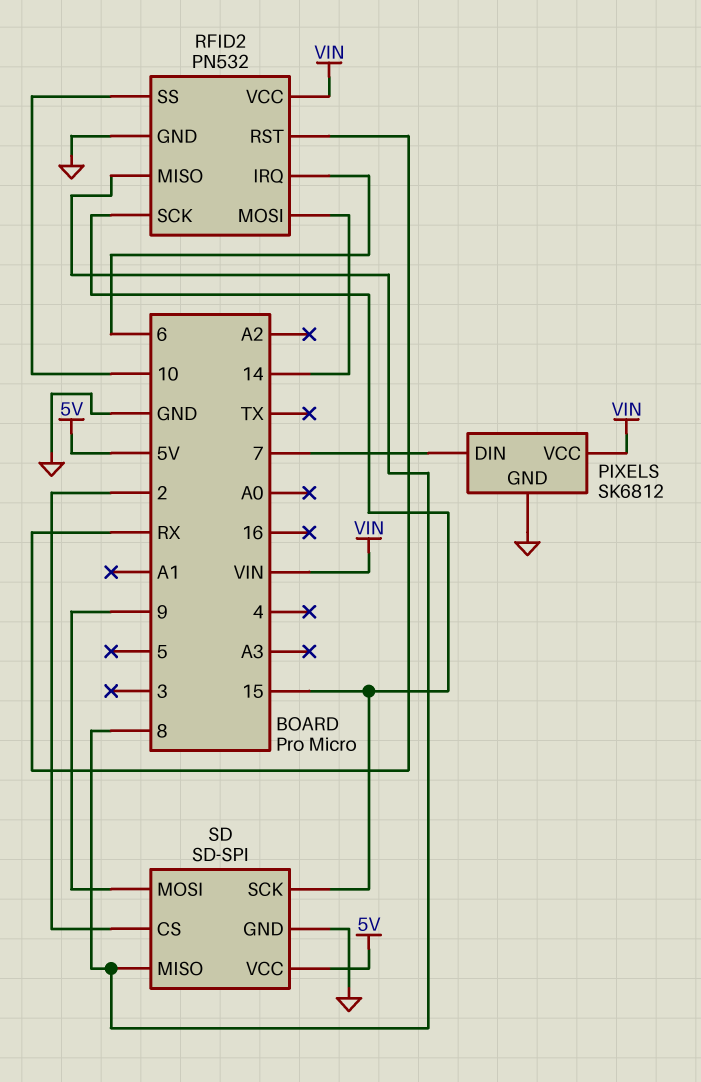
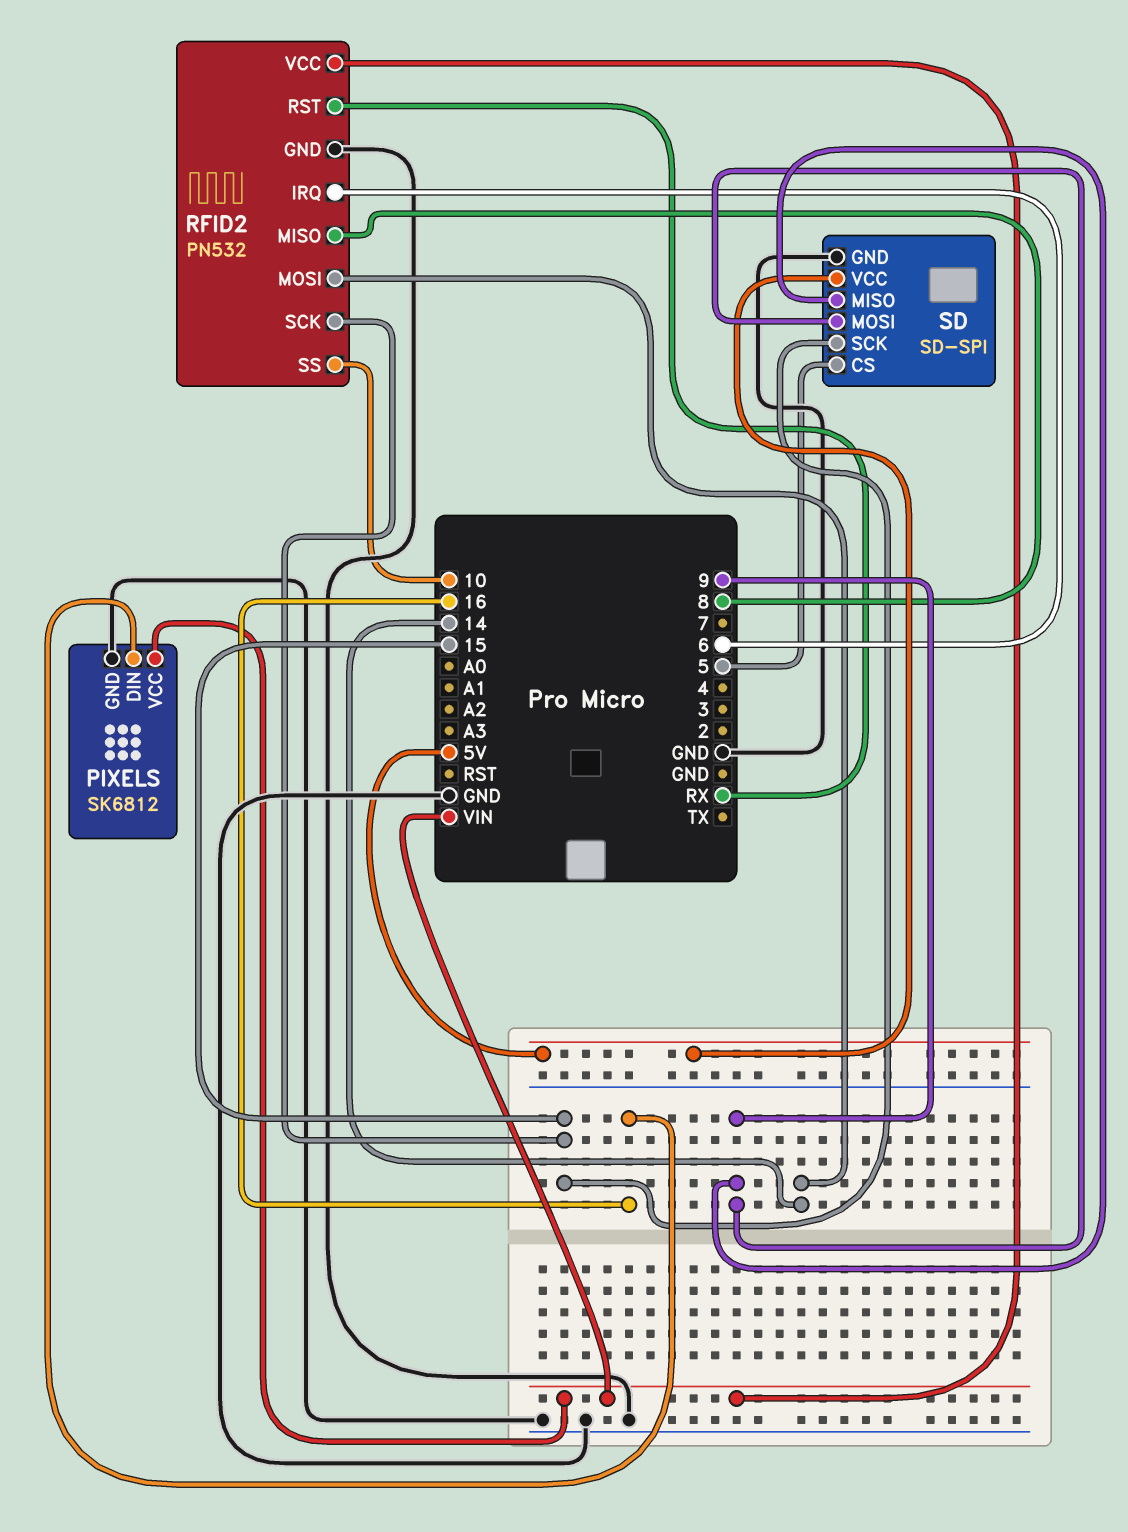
PIXELS pin DIN: 7 -> 16
SD pin CS: 2 -> 5
SD pin MISO: 8 -> 9

